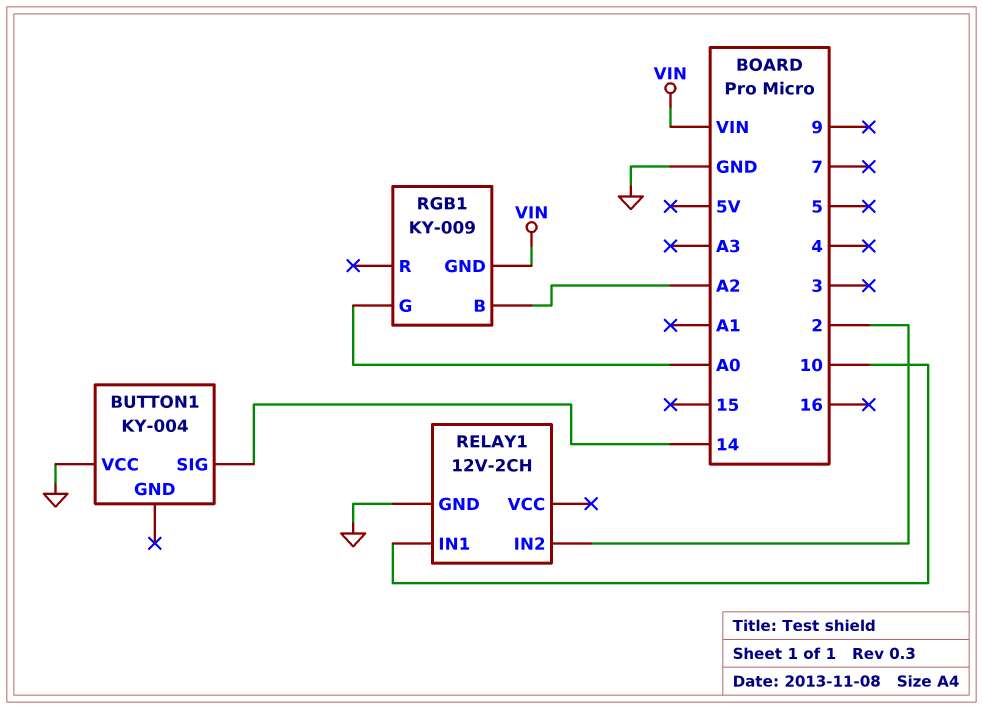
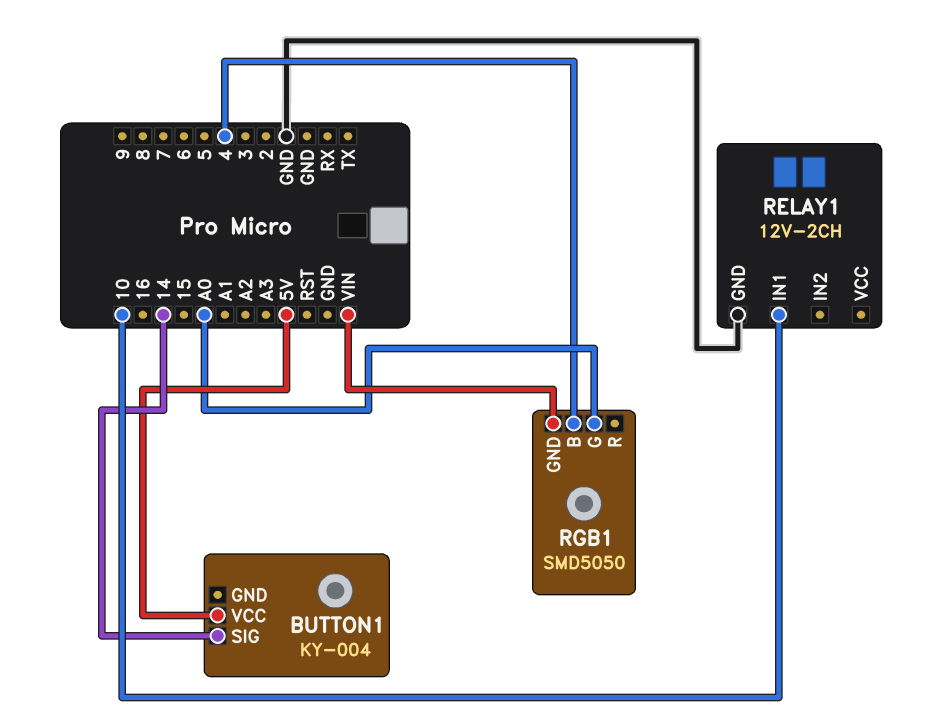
BUTTON1 pin VCC: GND -> 5V
RELAY1 pin IN2: 2 -> none
RGB1: KY-009 -> SMD5050
RGB1 pin B: A2 -> 4

